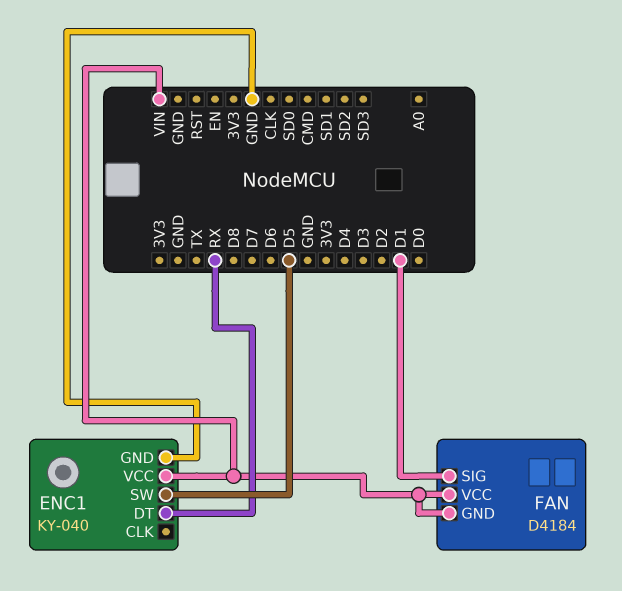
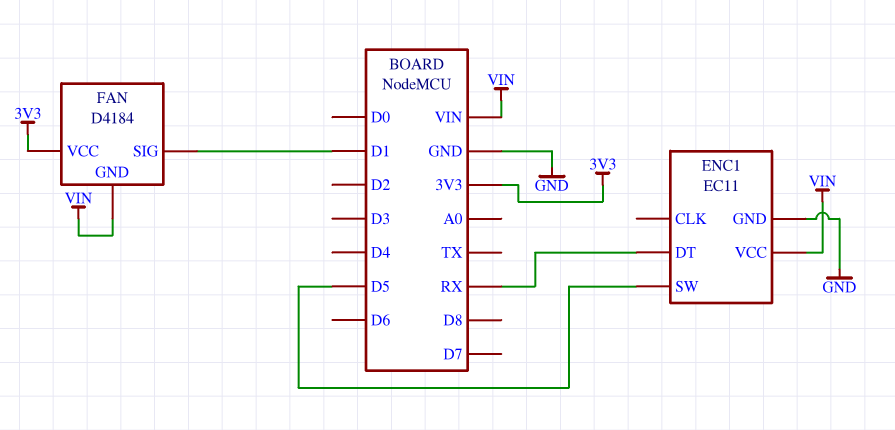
ENC1: KY-040 -> EC11
FAN pin VCC: VIN -> 3V3

